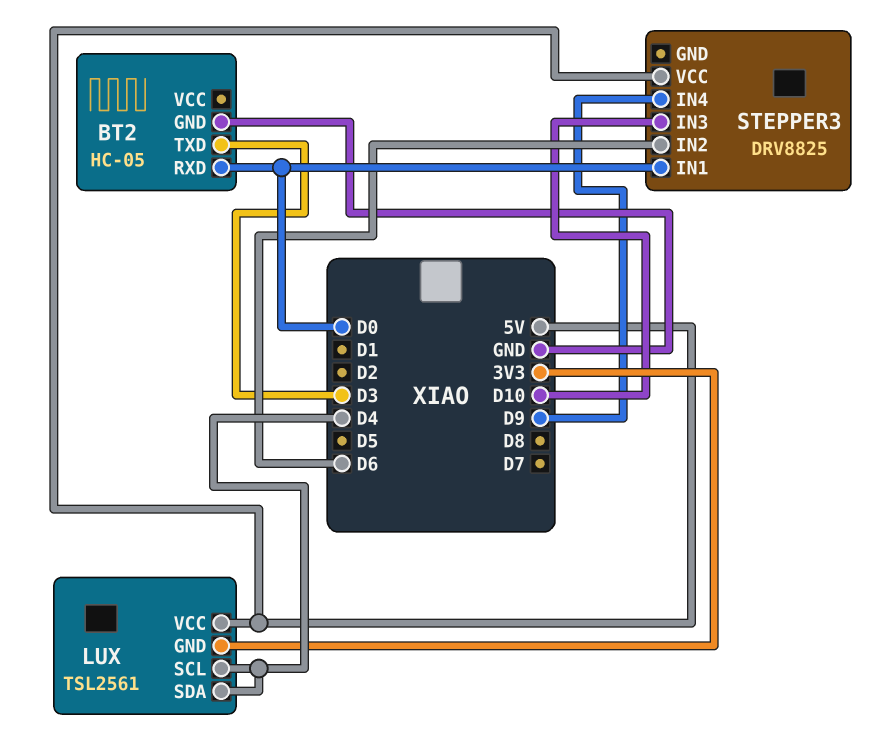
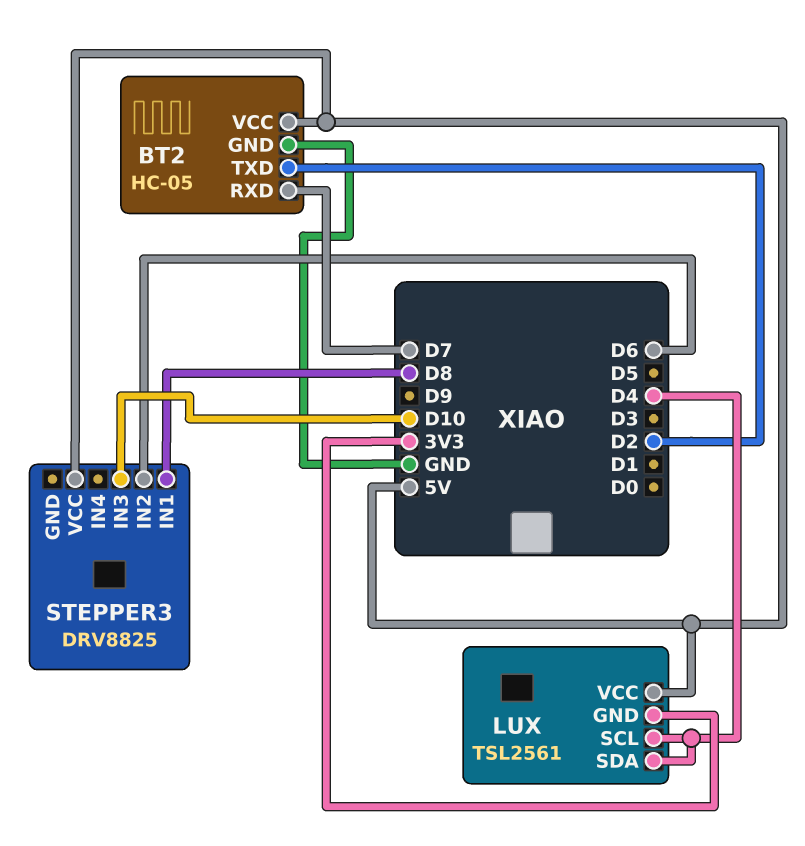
BT2 pin RXD: D0 -> D7
BT2 pin TXD: D3 -> D2
BT2 pin VCC: none -> 5V
STEPPER3 pin IN1: D0 -> D8
STEPPER3 pin IN4: D9 -> none

